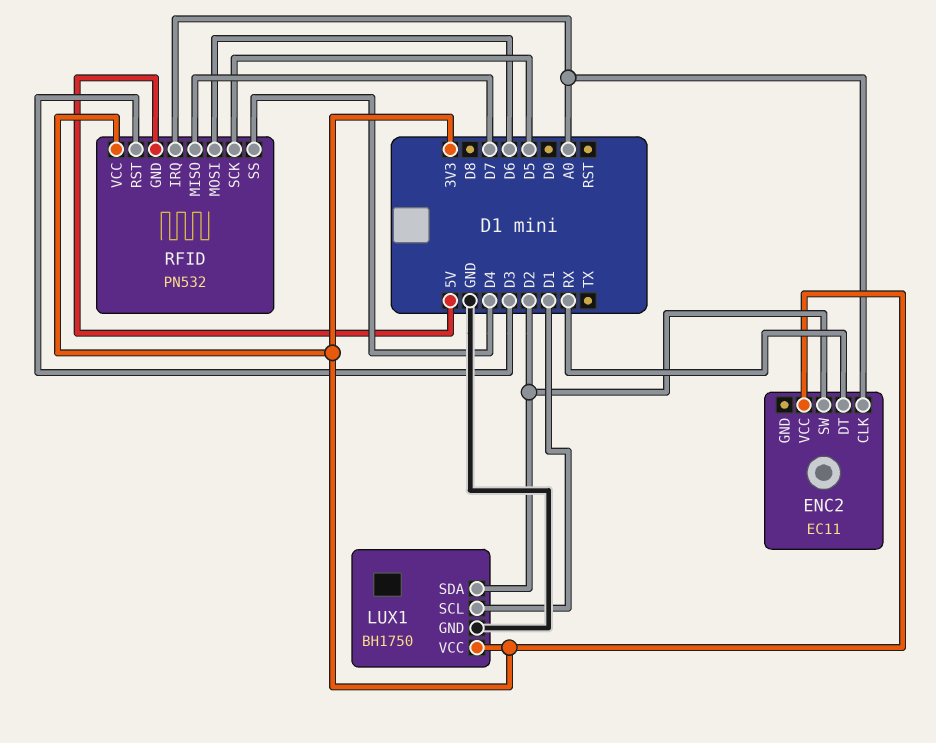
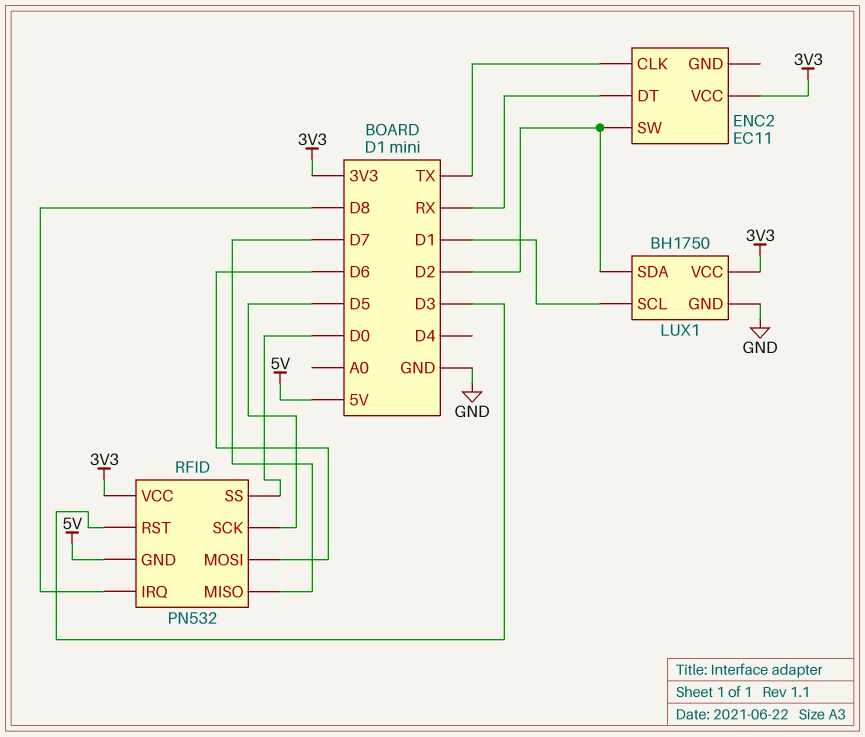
ENC2 pin CLK: A0 -> TX
RFID pin IRQ: A0 -> D8
RFID pin SS: D4 -> D0

